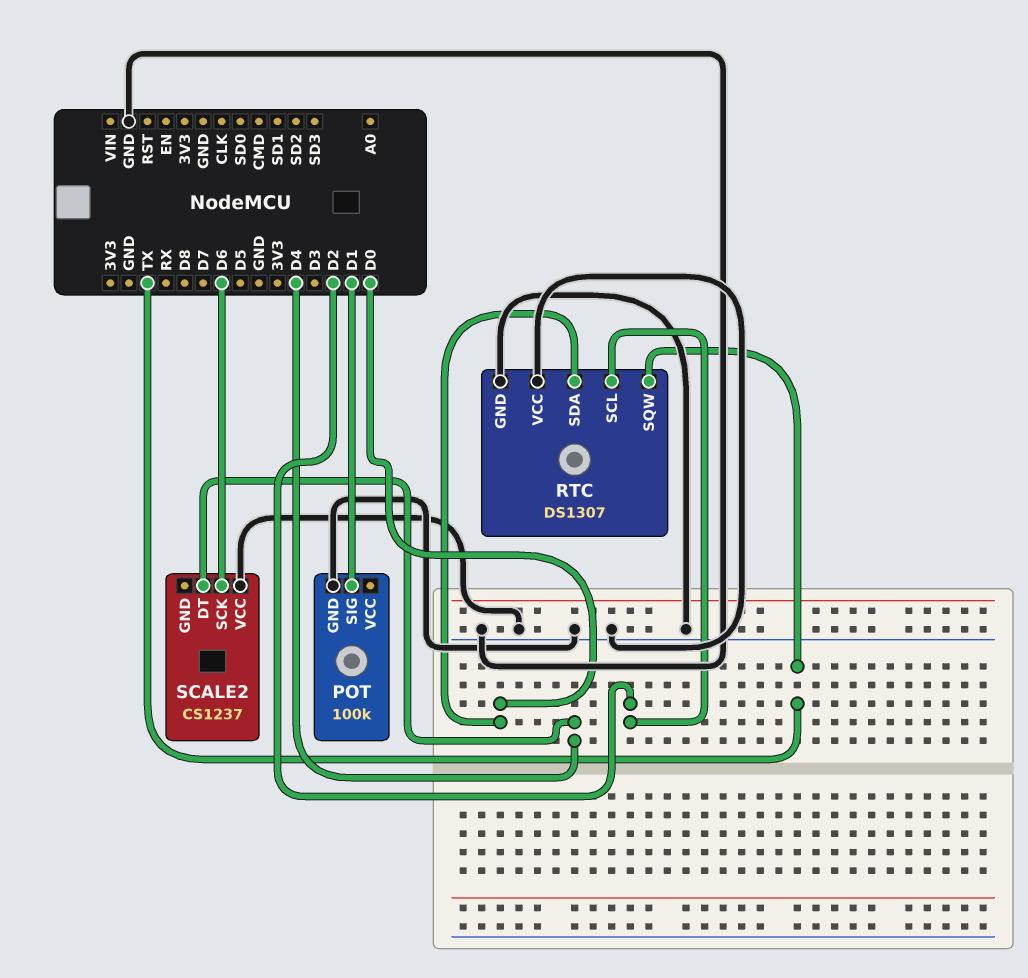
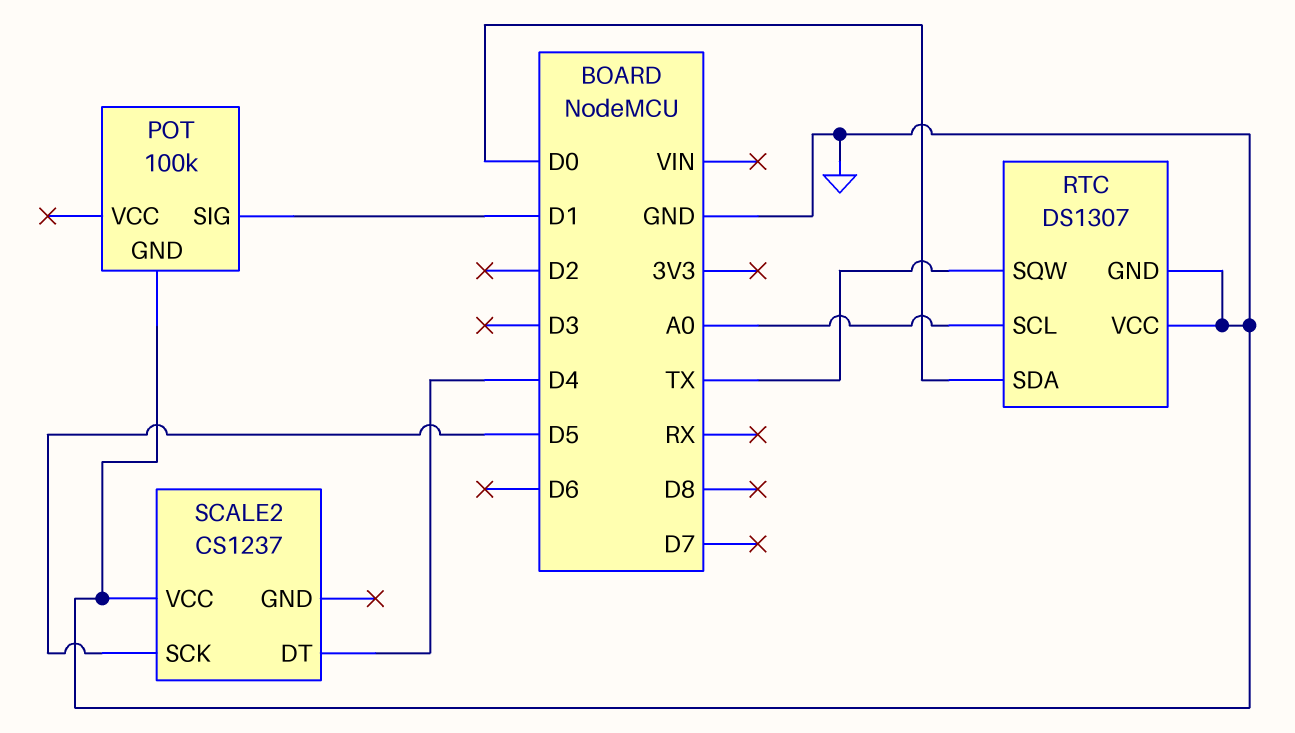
RTC pin SCL: D2 -> A0
SCALE2 pin SCK: D6 -> D5

